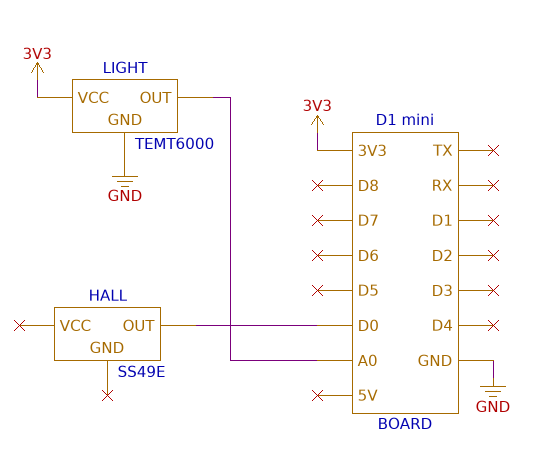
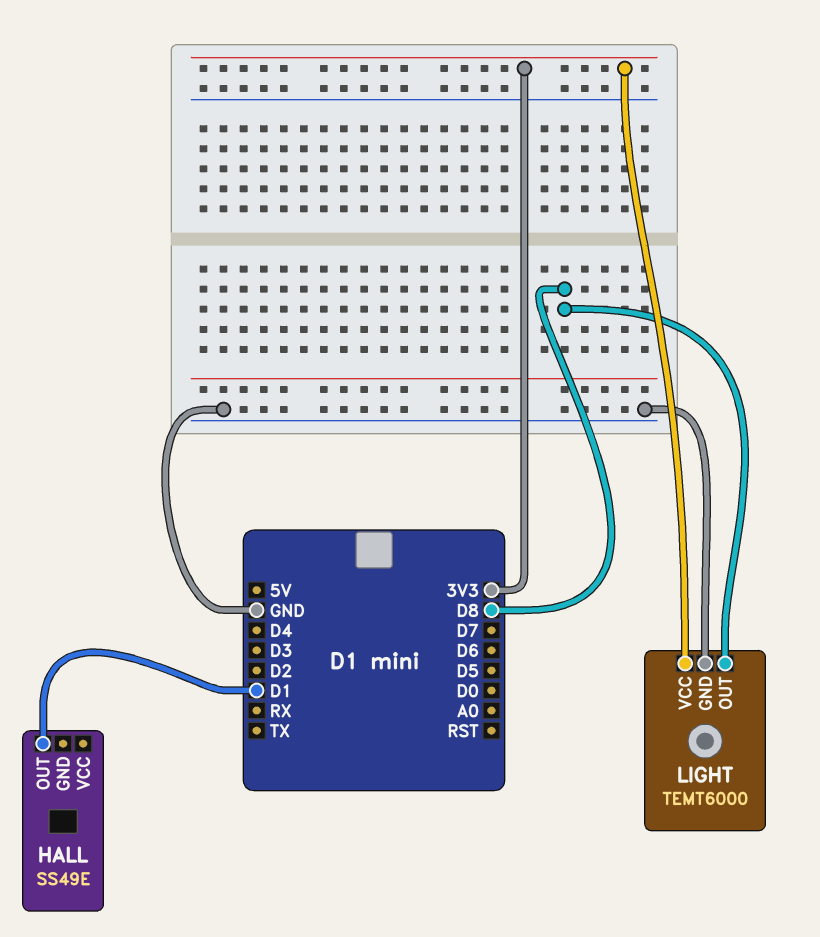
HALL pin OUT: D0 -> D1
LIGHT pin OUT: A0 -> D8

